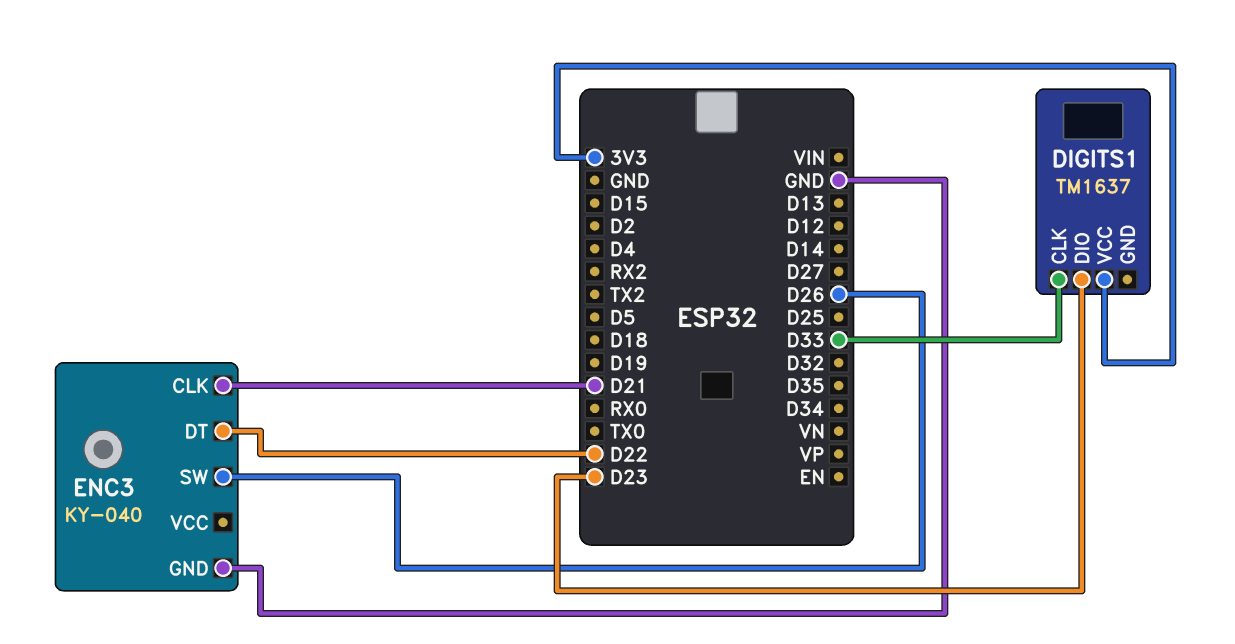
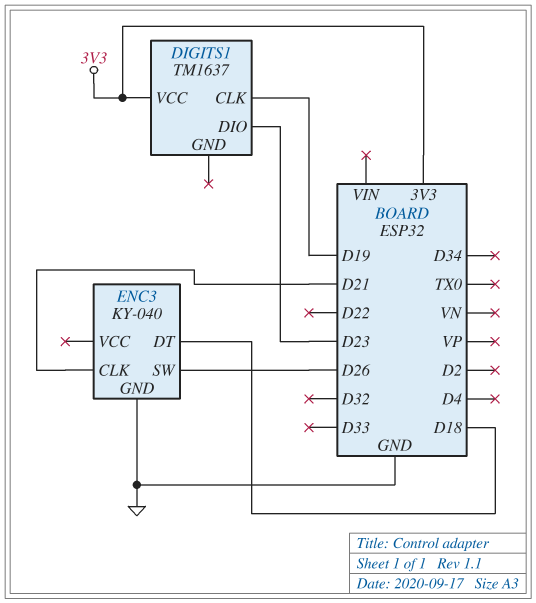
DIGITS1 pin CLK: D33 -> D19
ENC3 pin DT: D22 -> D18

